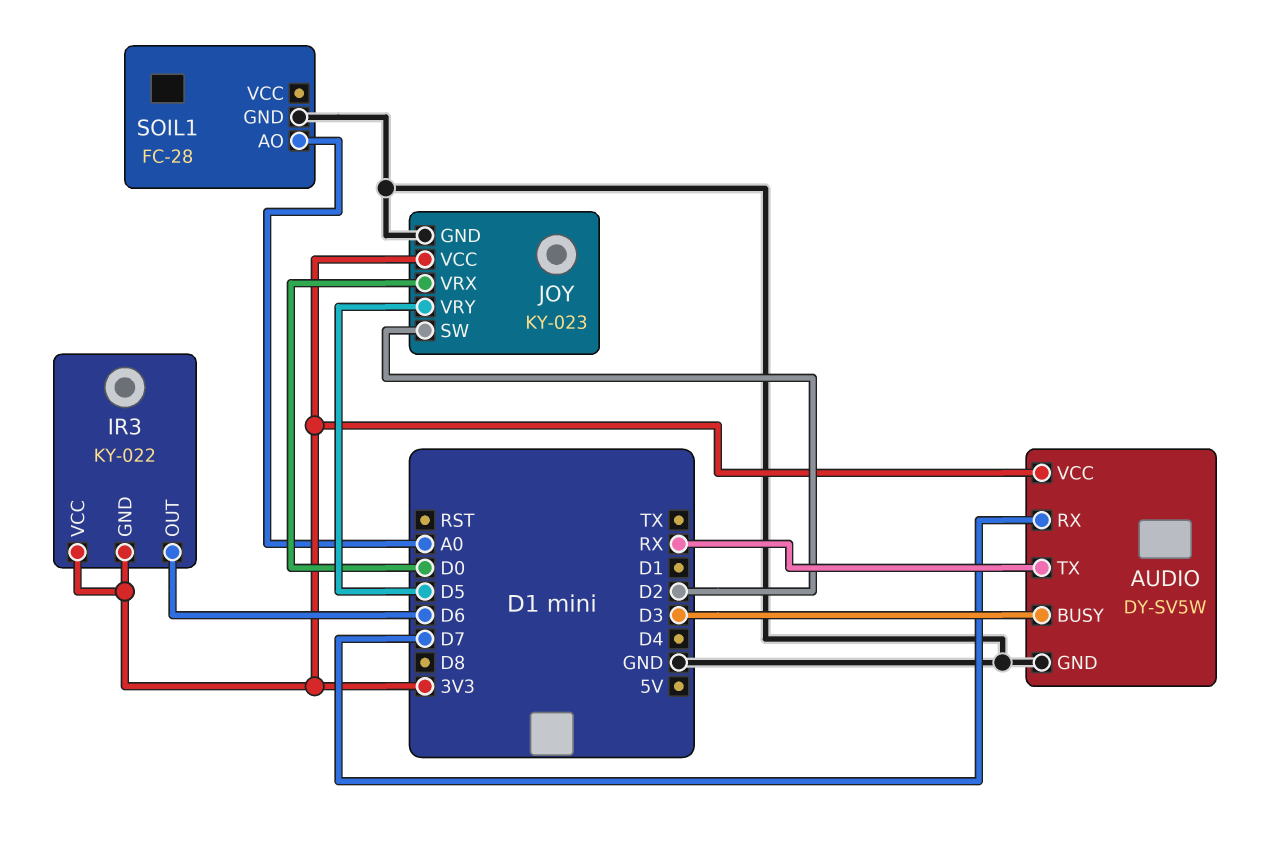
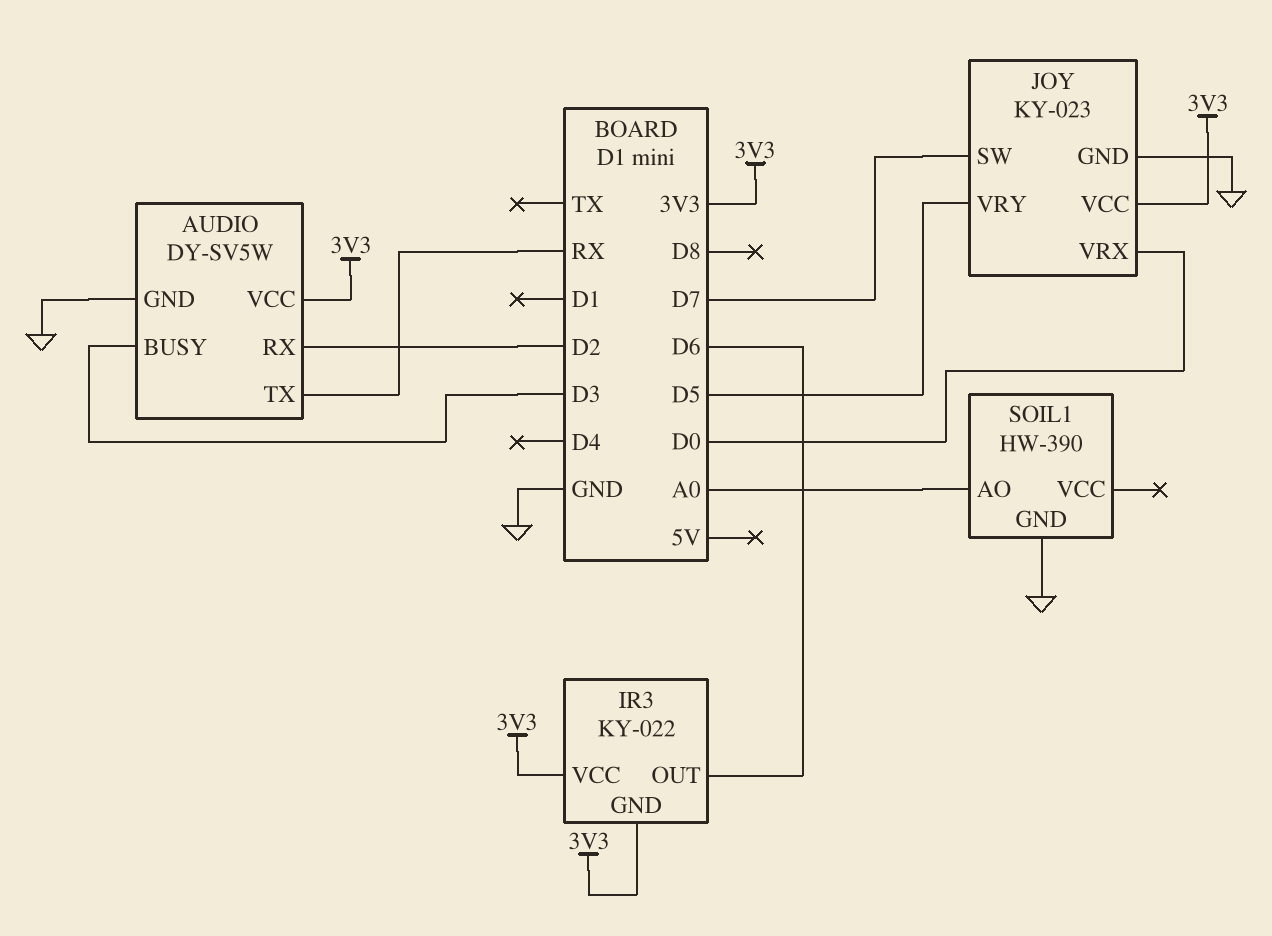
AUDIO pin RX: D7 -> D2
JOY pin SW: D2 -> D7
SOIL1: FC-28 -> HW-390

